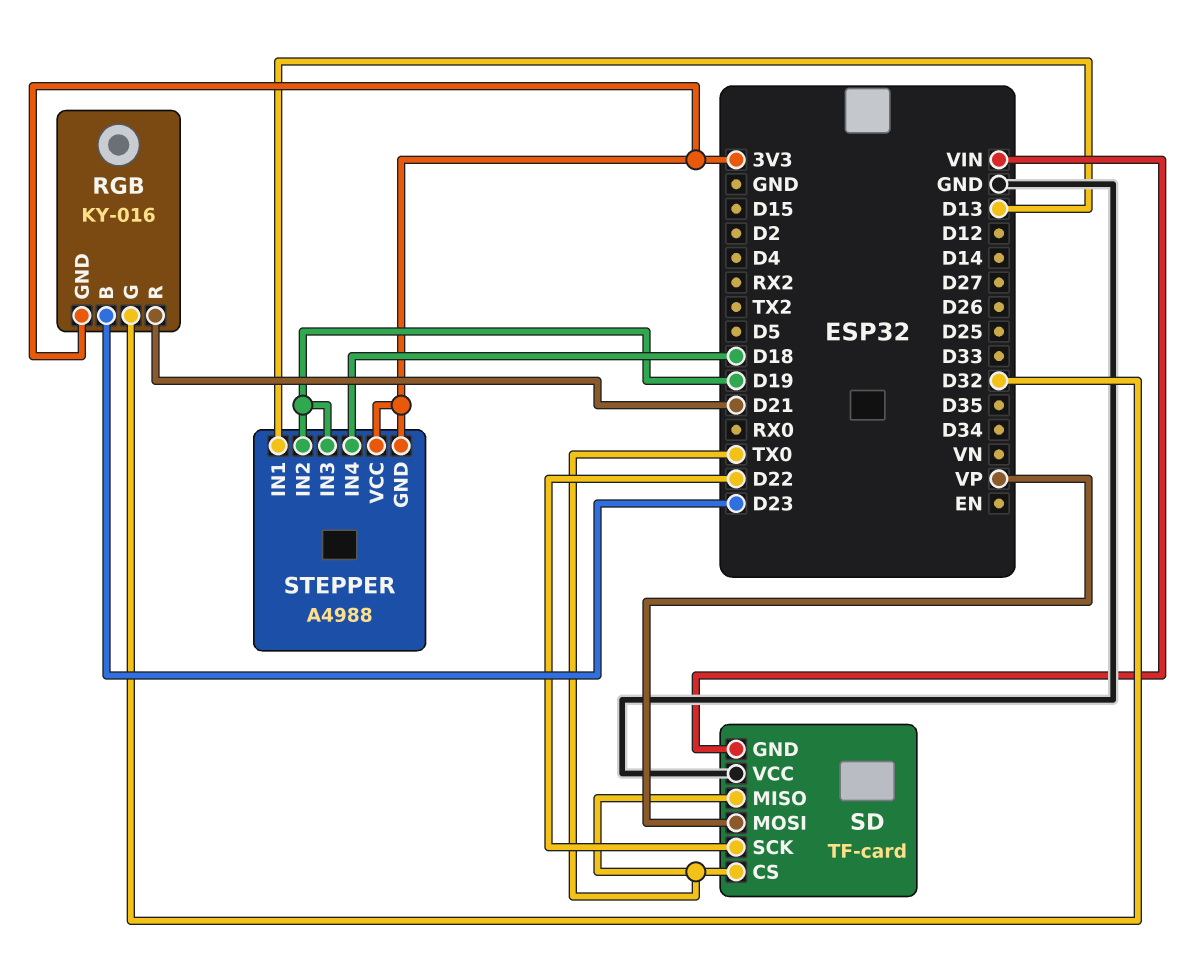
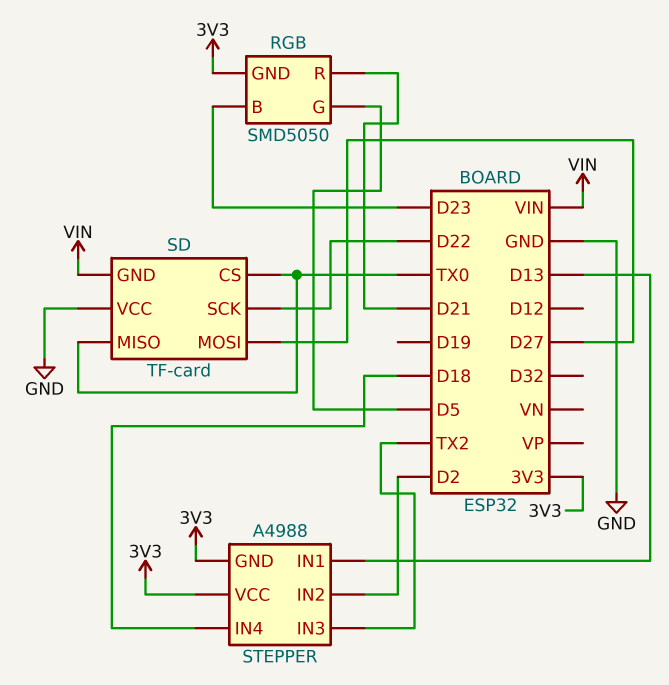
RGB: KY-016 -> SMD5050
RGB pin G: D32 -> D5
SD pin MOSI: VP -> D27
STEPPER pin IN2: D19 -> D2
STEPPER pin IN3: D19 -> TX2

